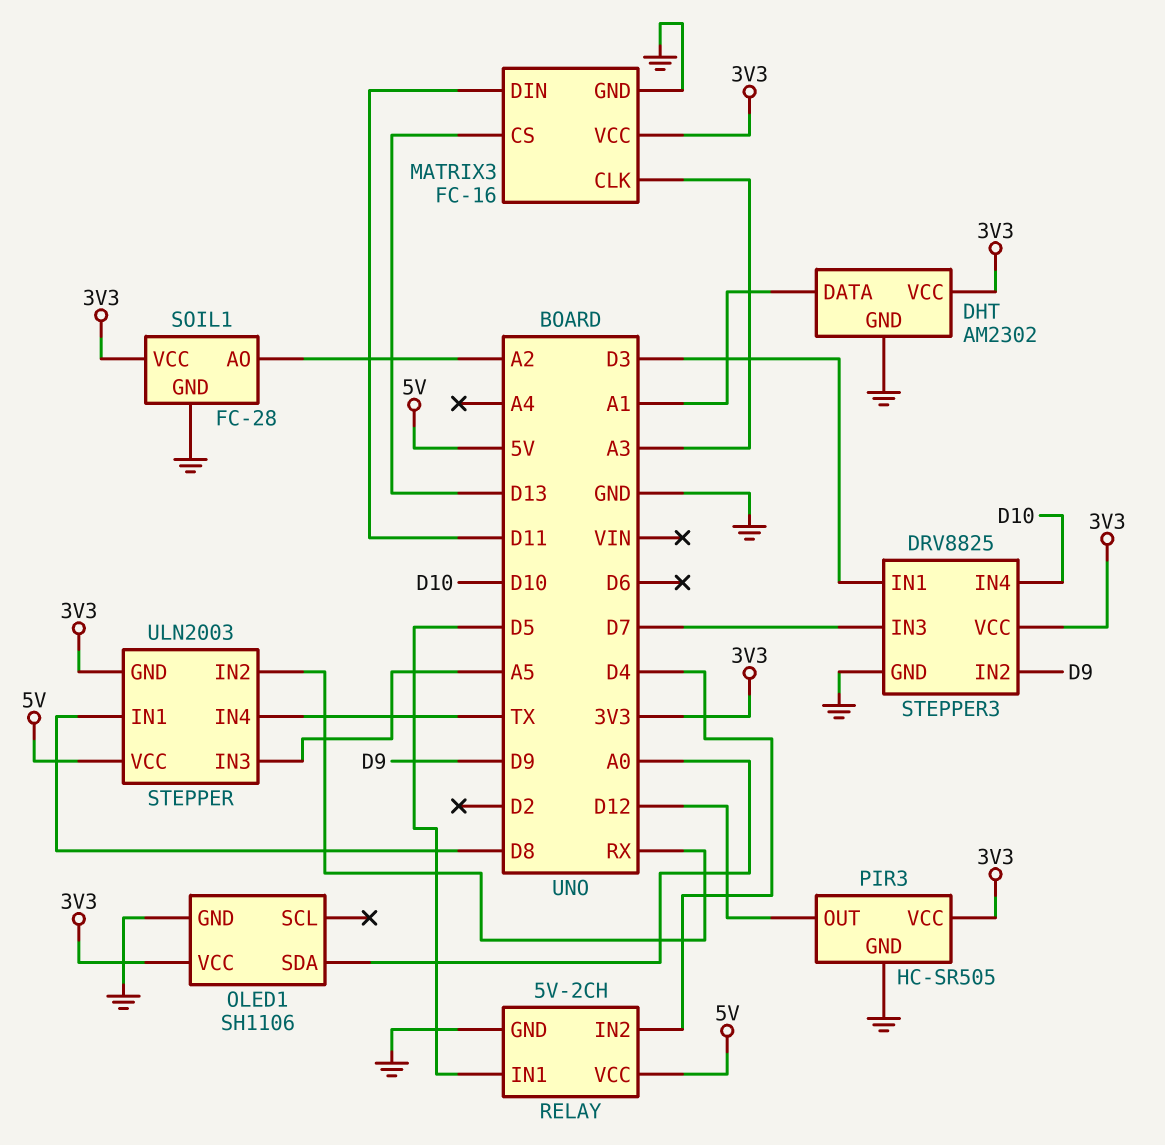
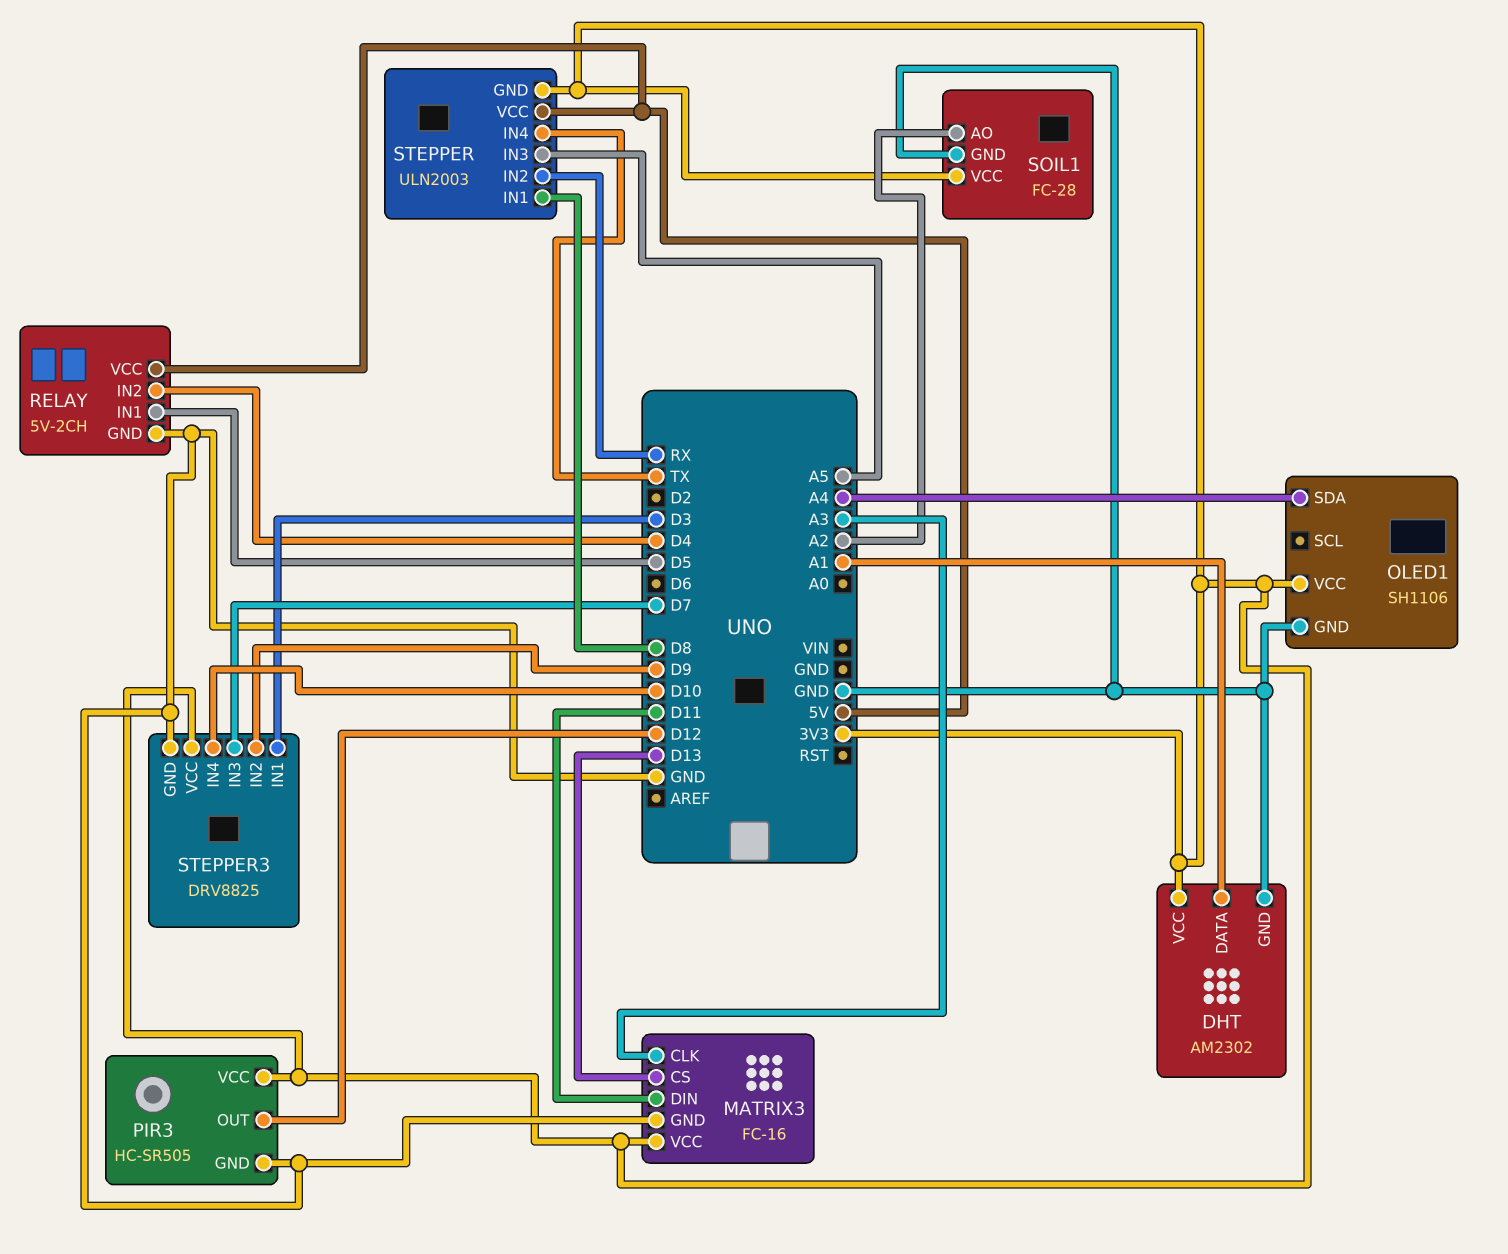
OLED1 pin SDA: A0 -> A4

